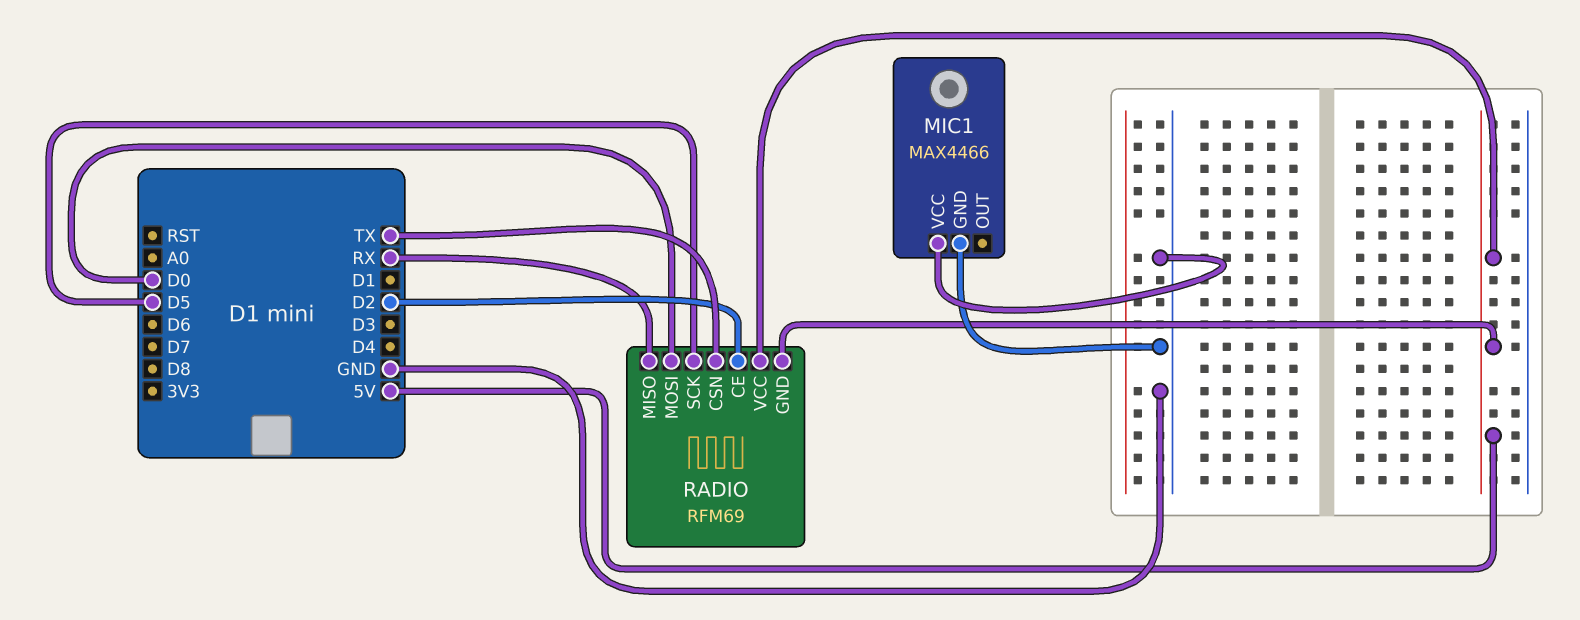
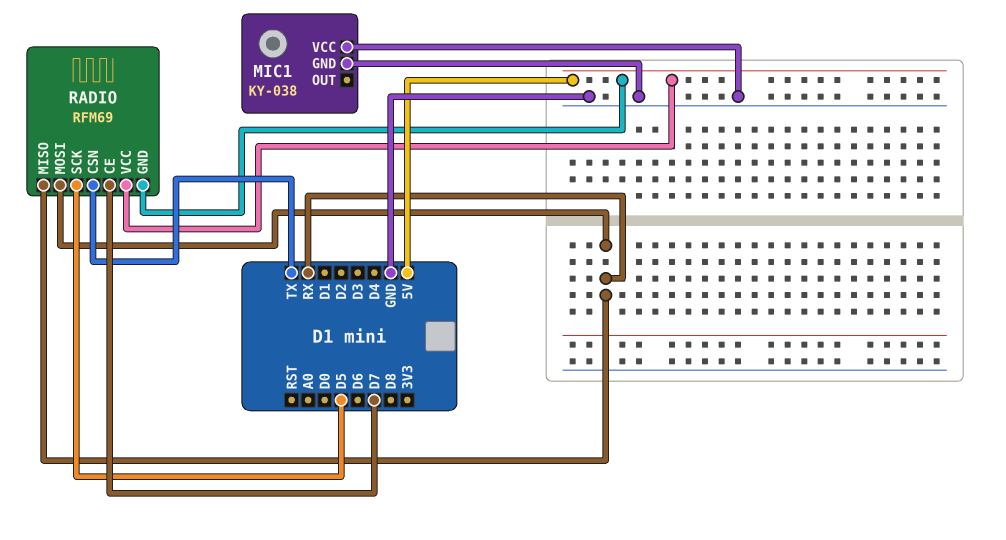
MIC1: MAX4466 -> KY-038
RADIO pin CE: D2 -> D7
RADIO pin MOSI: D0 -> RX

